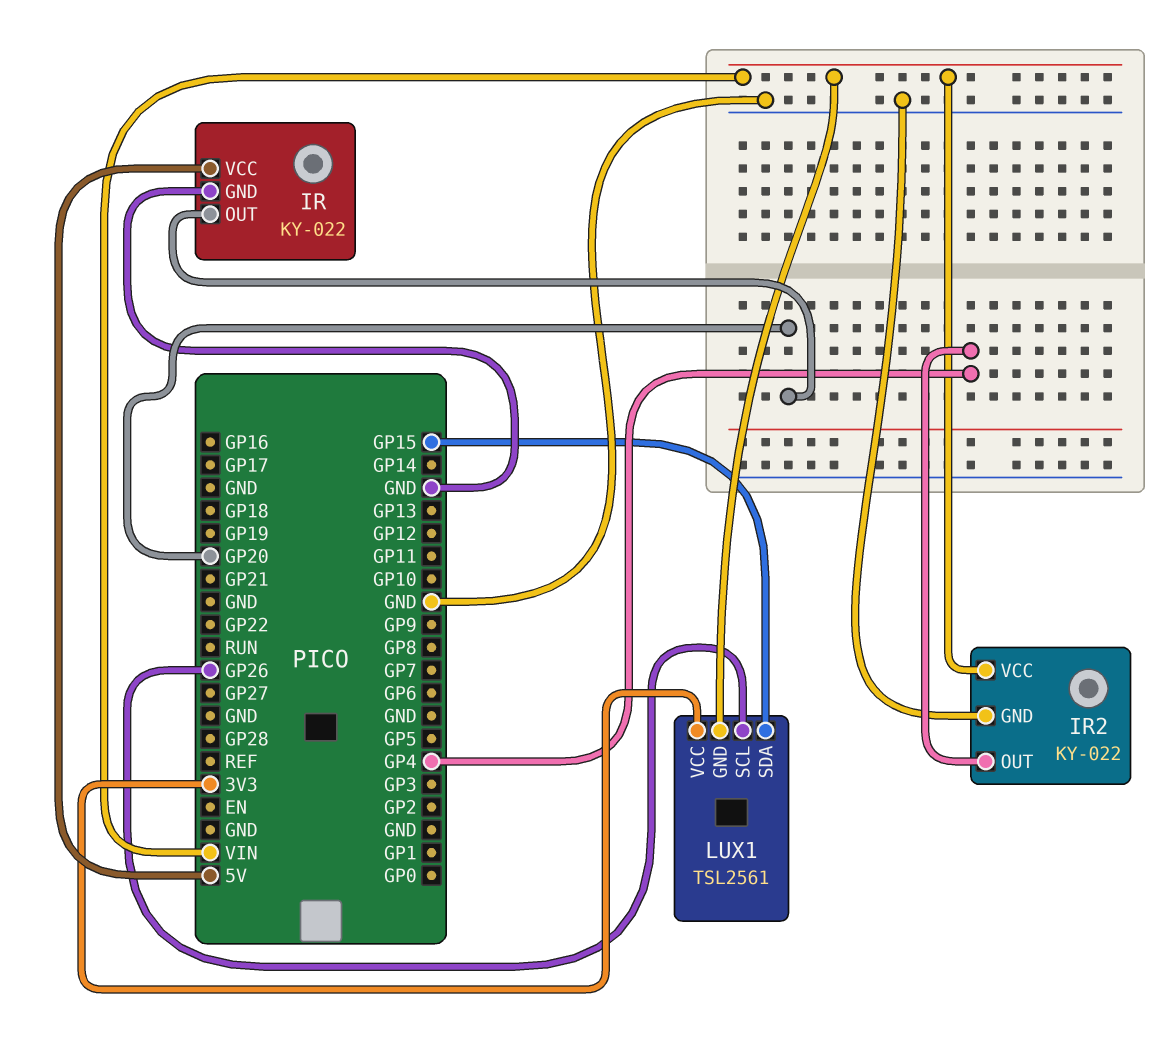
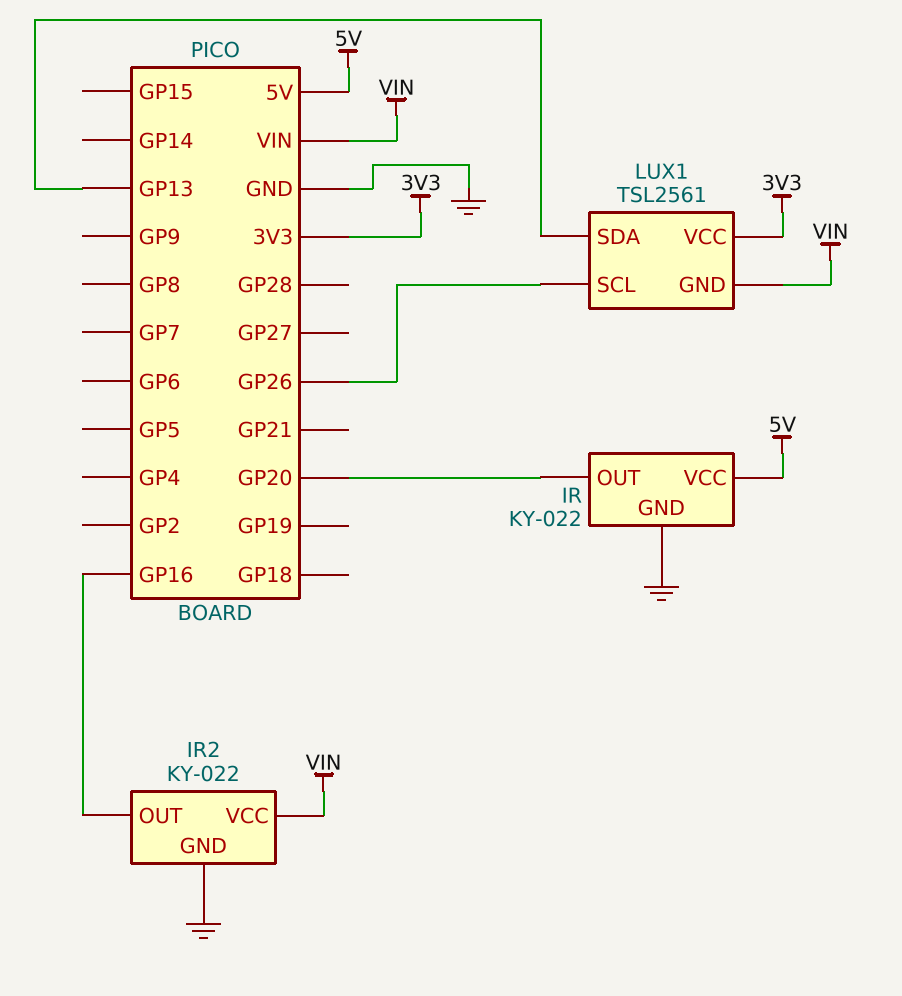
IR2 pin OUT: GP4 -> GP16
LUX1 pin SDA: GP15 -> GP13

